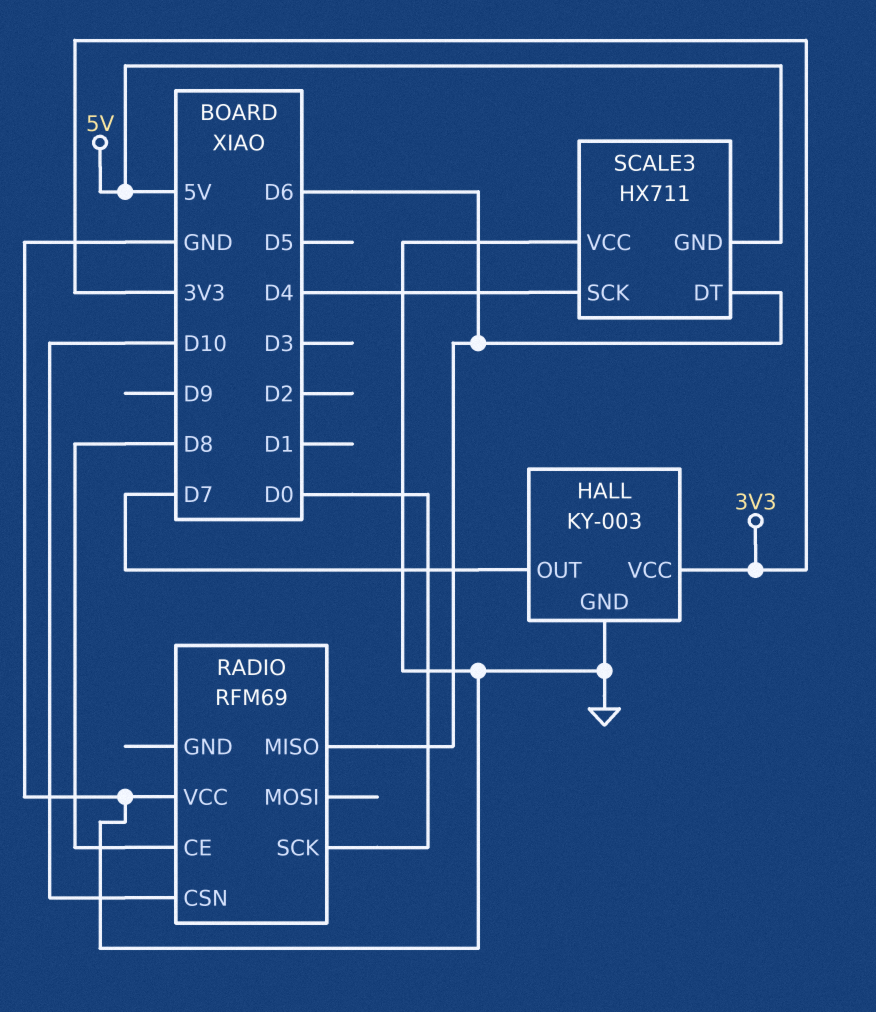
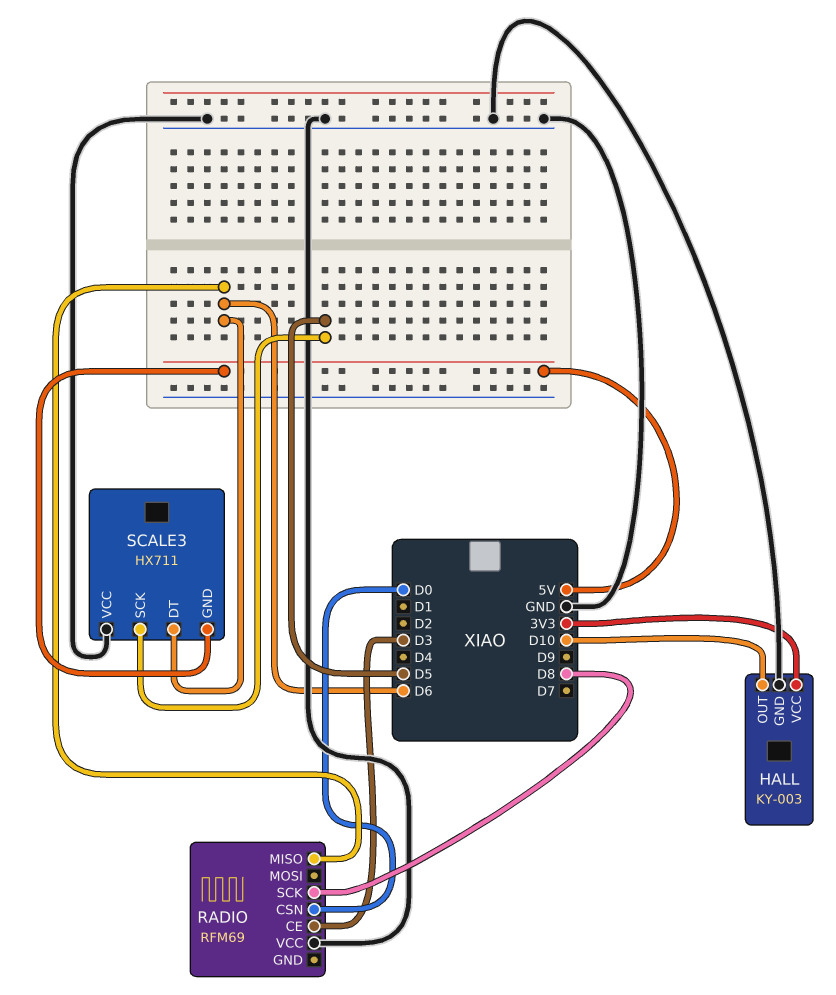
HALL pin OUT: D7 -> D10
RADIO pin CE: D8 -> D3
RADIO pin CSN: D10 -> D0
RADIO pin SCK: D0 -> D8
SCALE3 pin SCK: D4 -> D5

